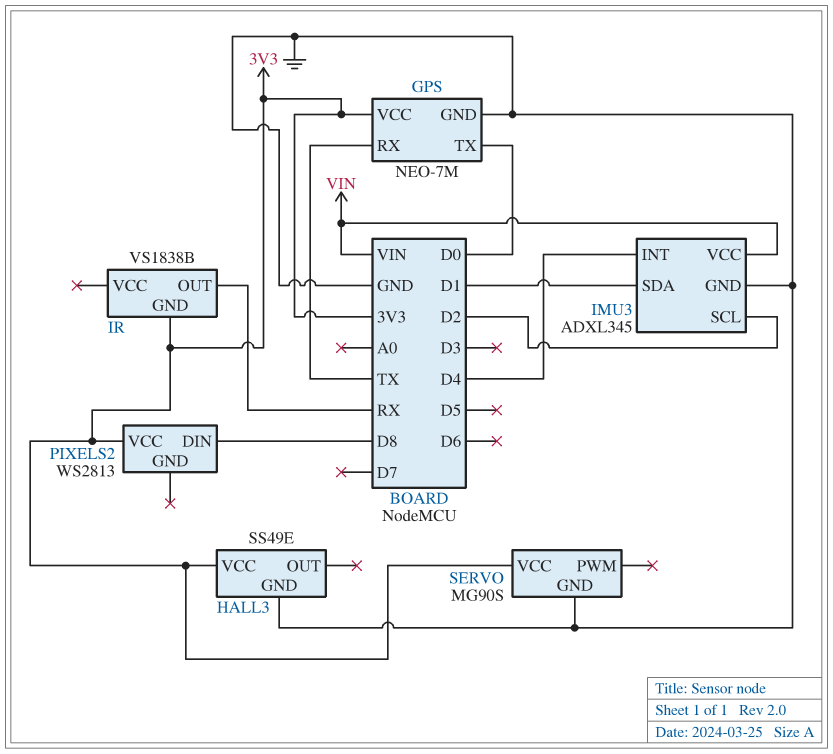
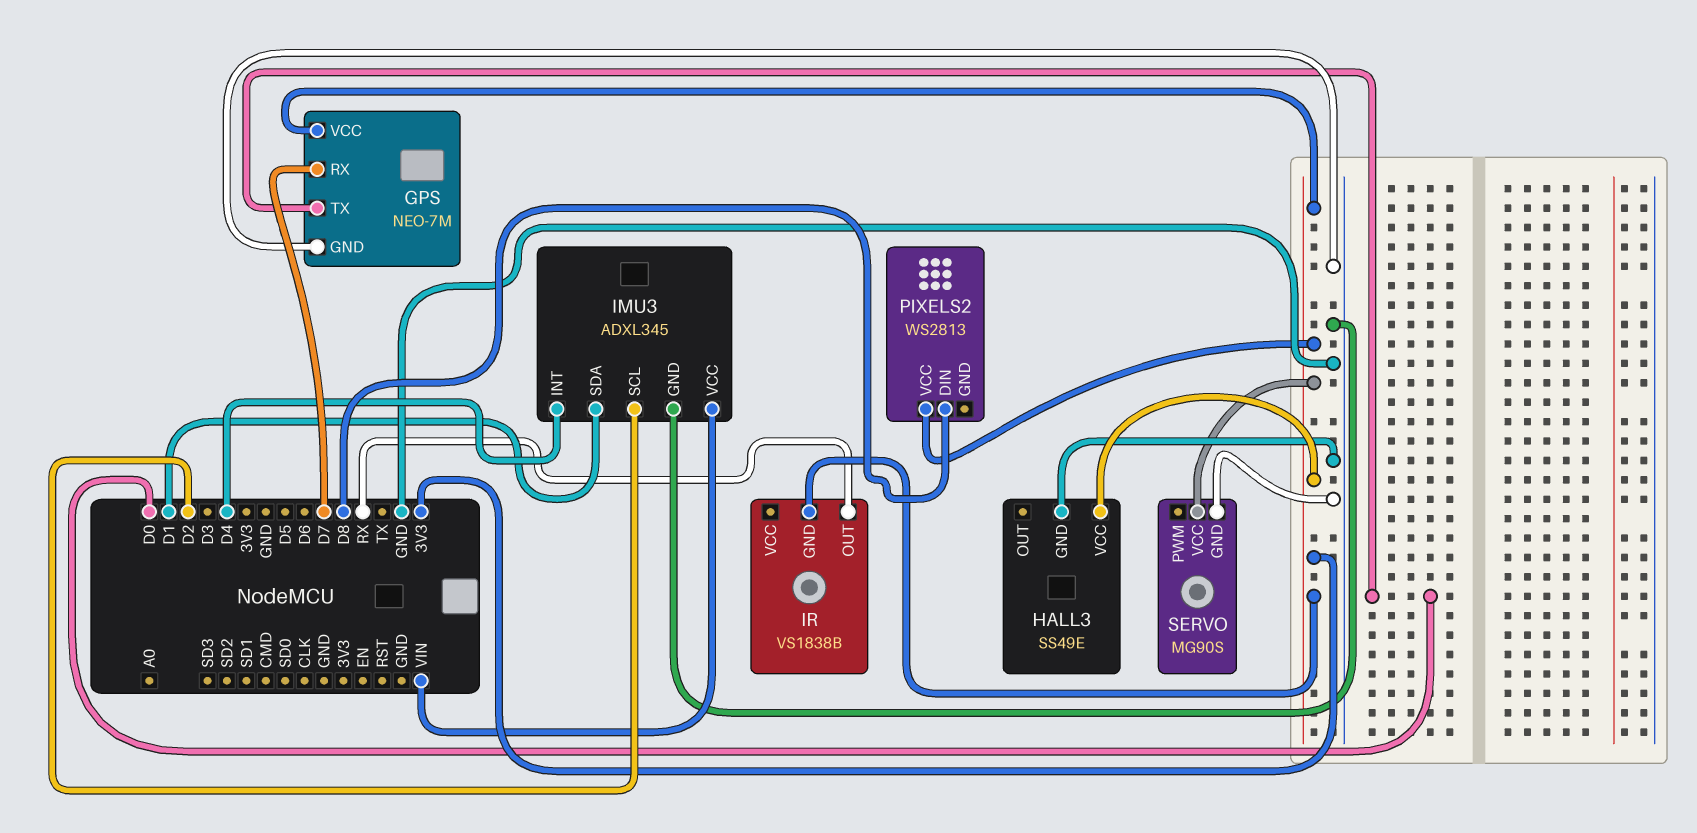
GPS pin RX: TX -> D7

